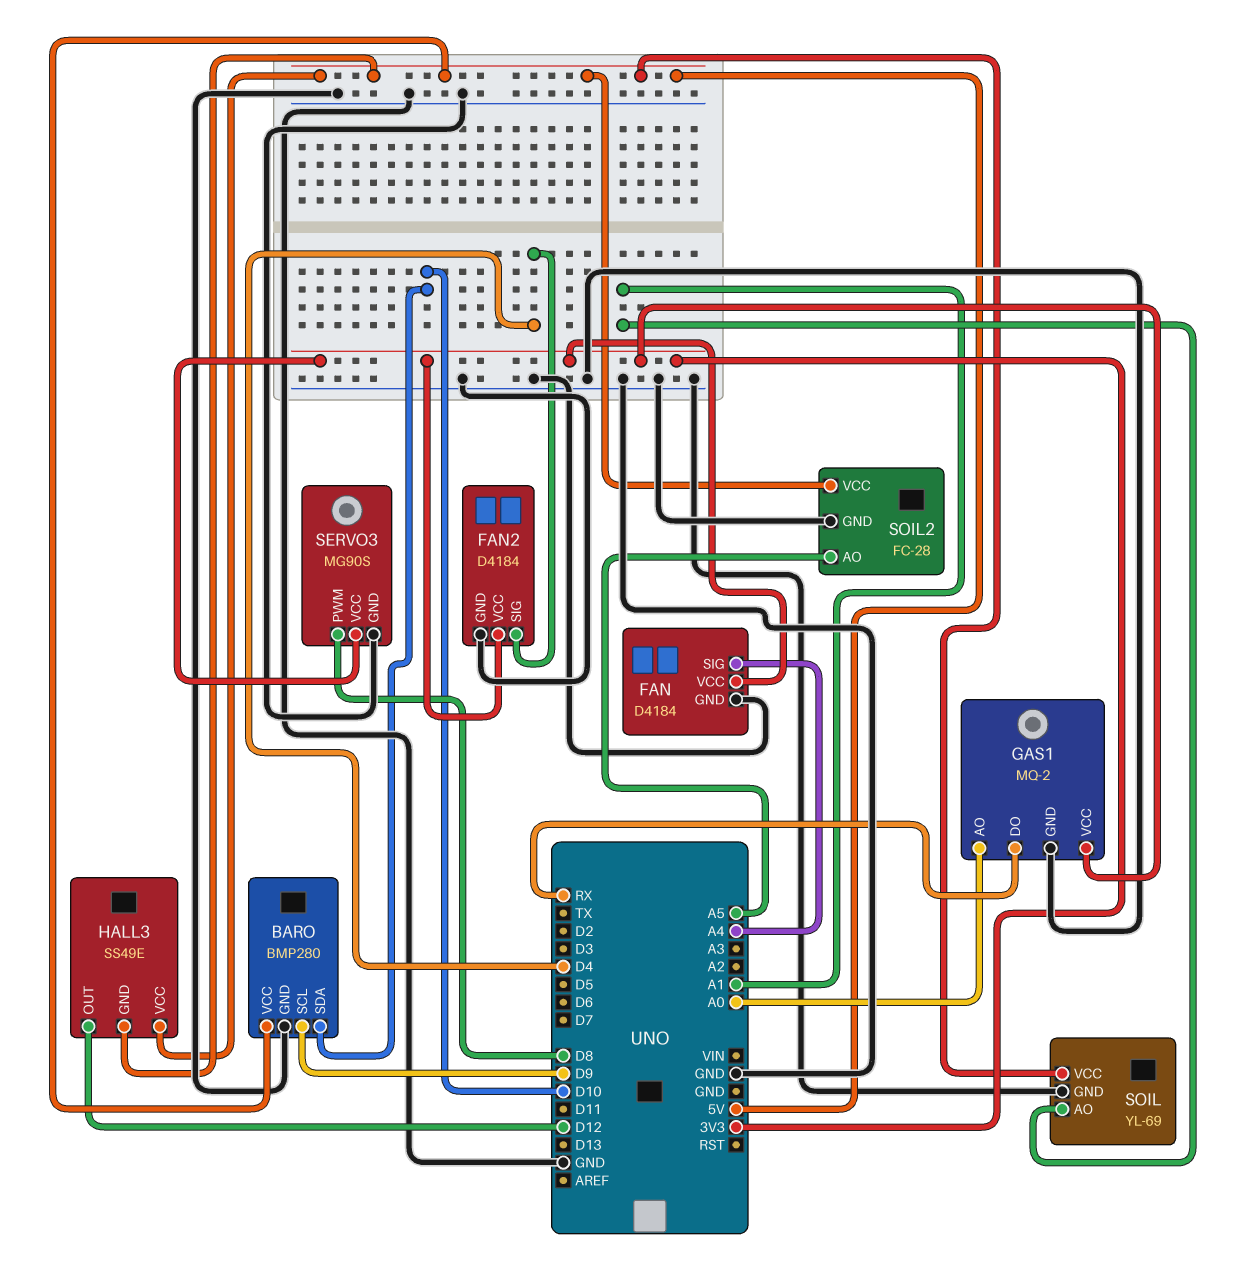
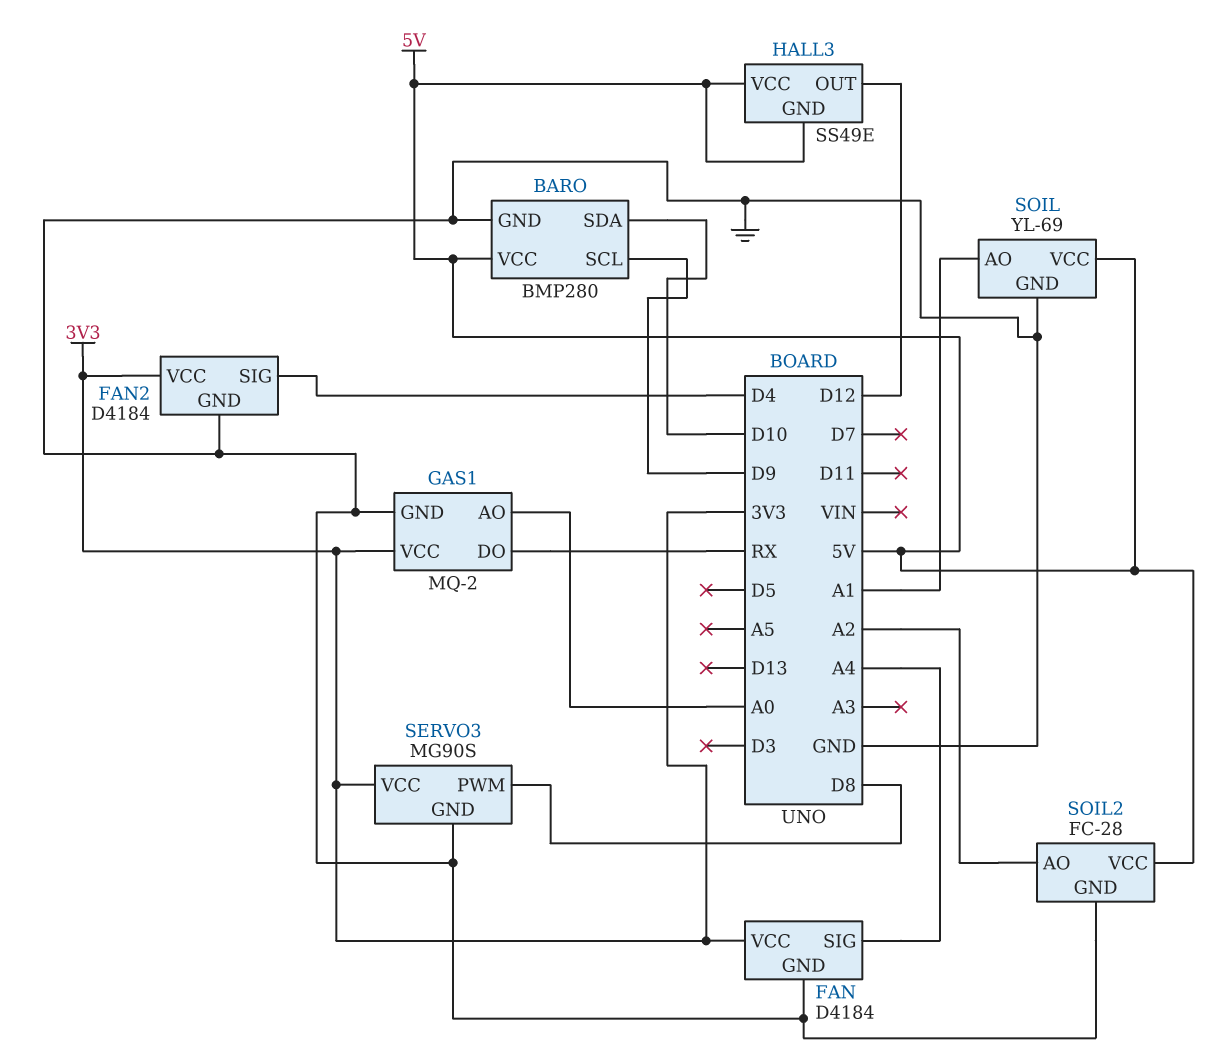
SOIL2 pin AO: A5 -> A2

